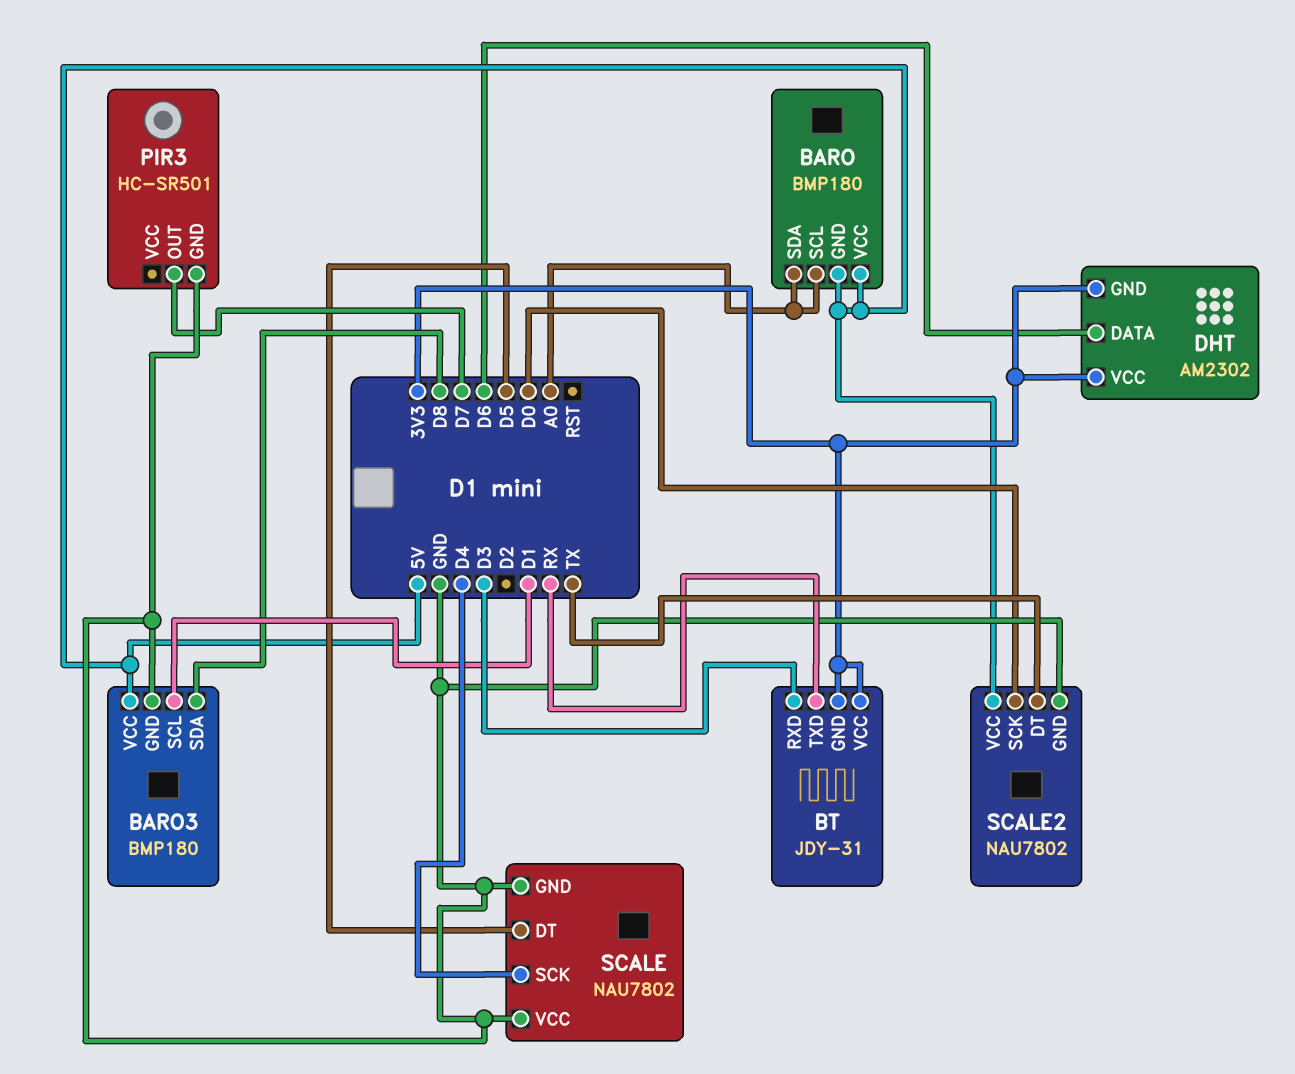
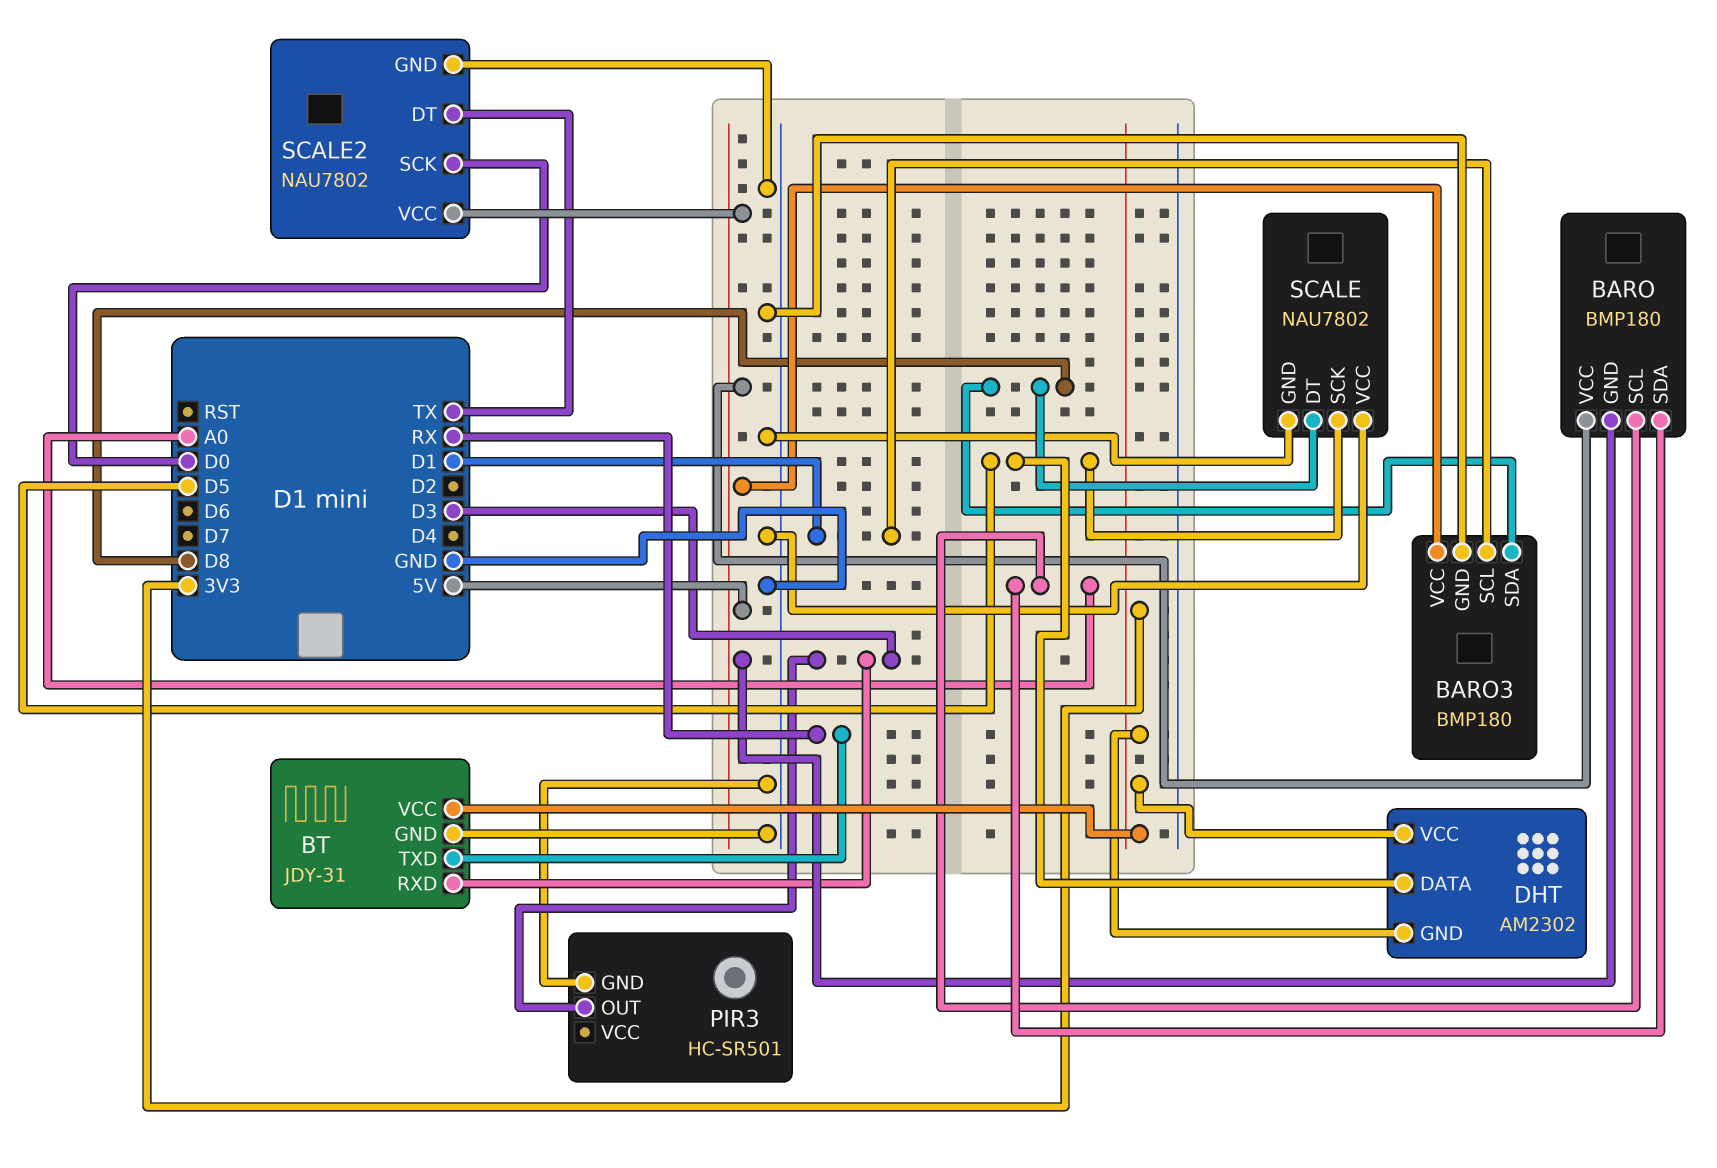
BT pin GND: 3V3 -> GND
DHT pin DATA: D6 -> D5
PIR3 pin OUT: D7 -> D3
SCALE pin DT: D5 -> D8
SCALE pin SCK: D4 -> D5

